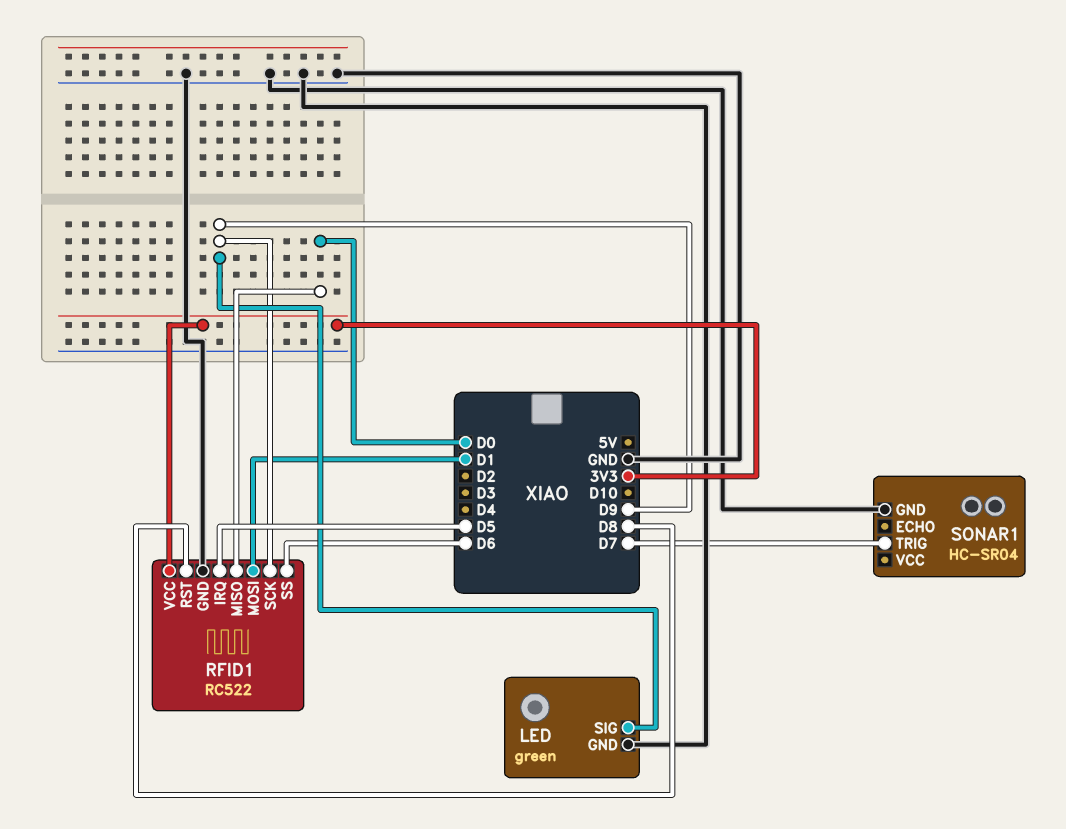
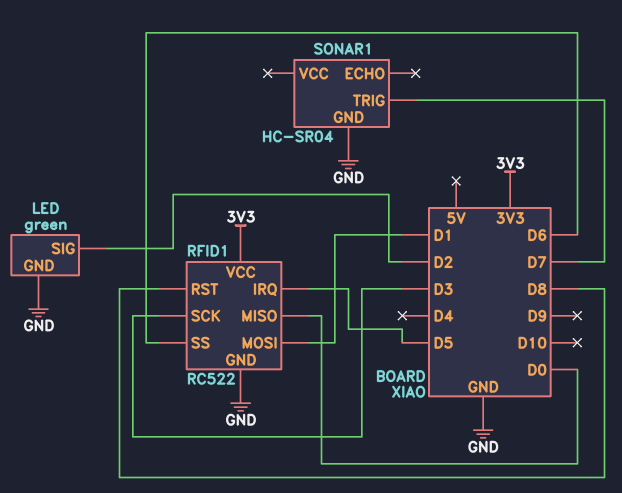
LED pin SIG: D9 -> D2
RFID1 pin SCK: D9 -> D3

